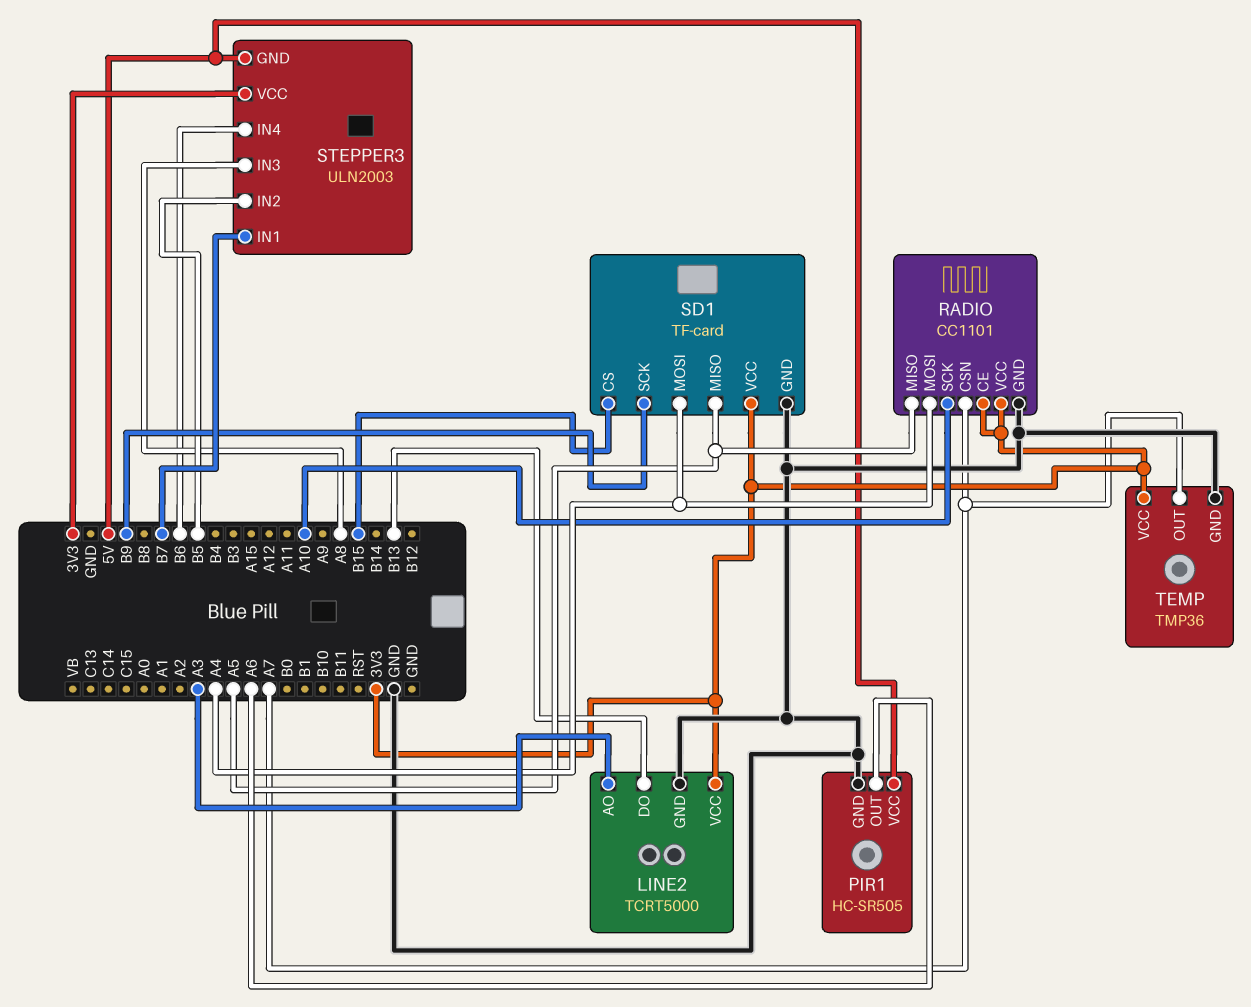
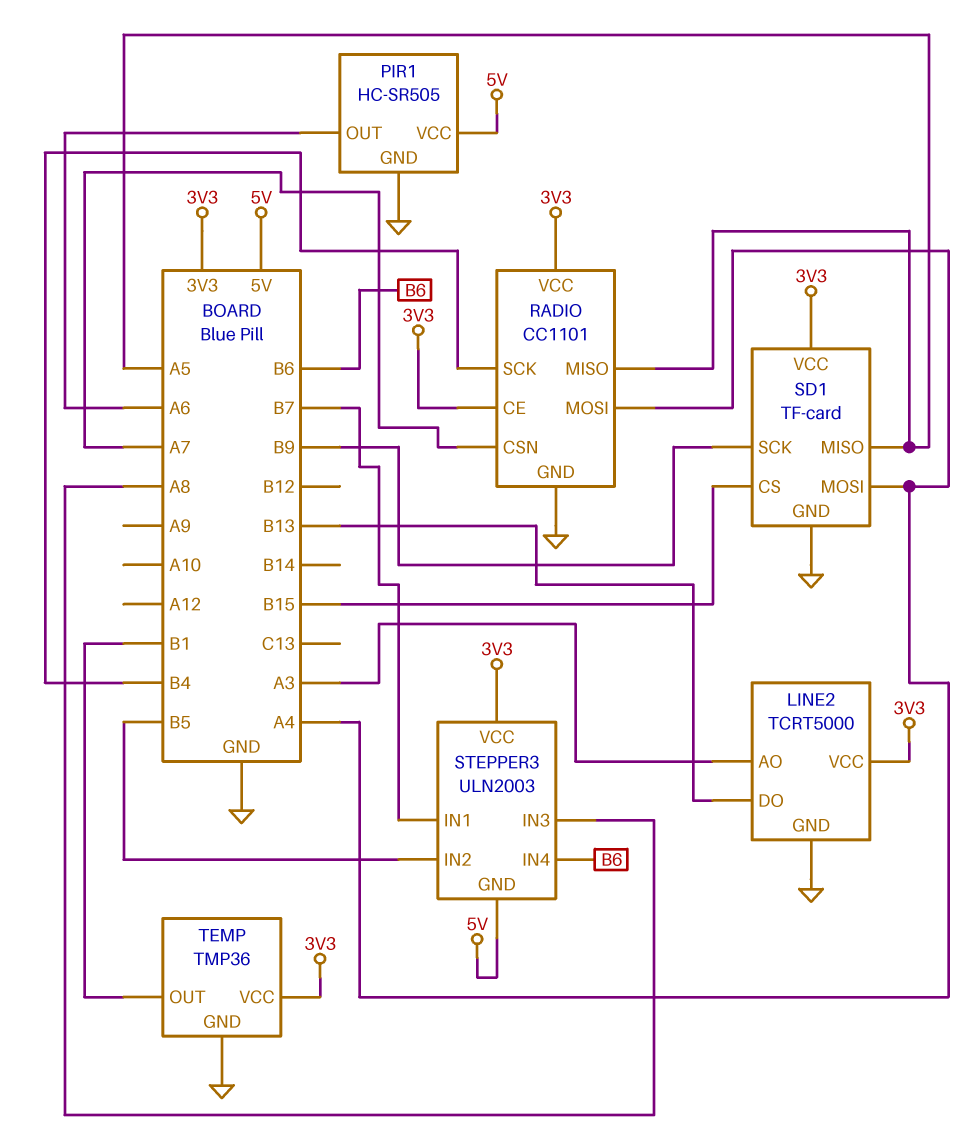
RADIO pin SCK: A10 -> B4
TEMP pin OUT: A7 -> B1

